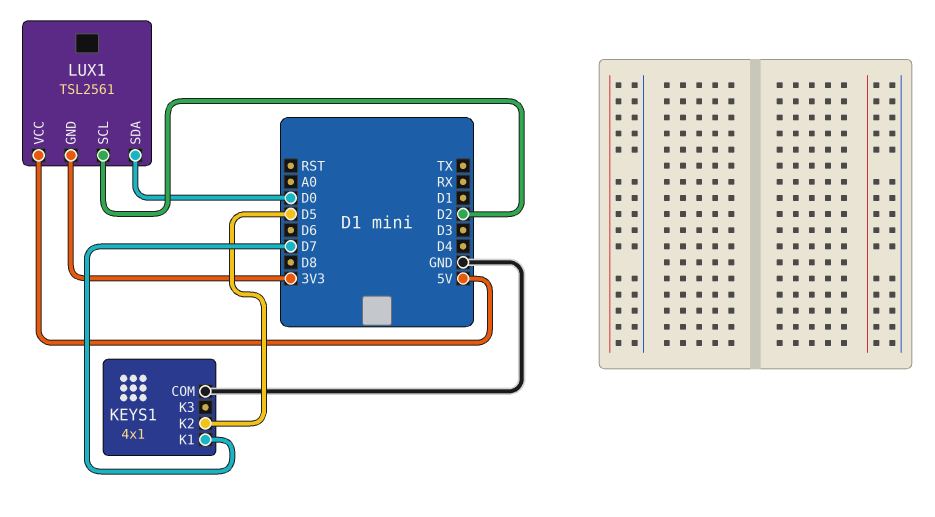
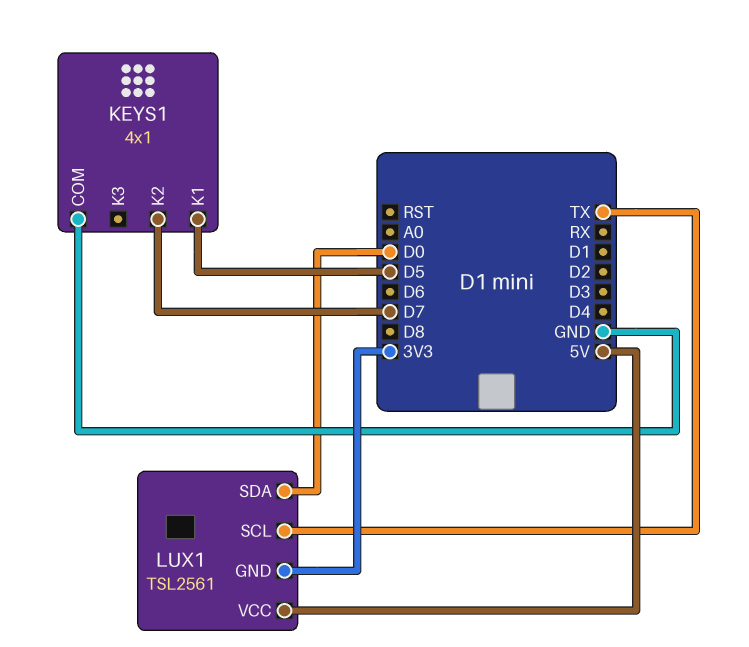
KEYS1 pin K1: D7 -> D5
KEYS1 pin K2: D5 -> D7
LUX1 pin SCL: D2 -> TX

